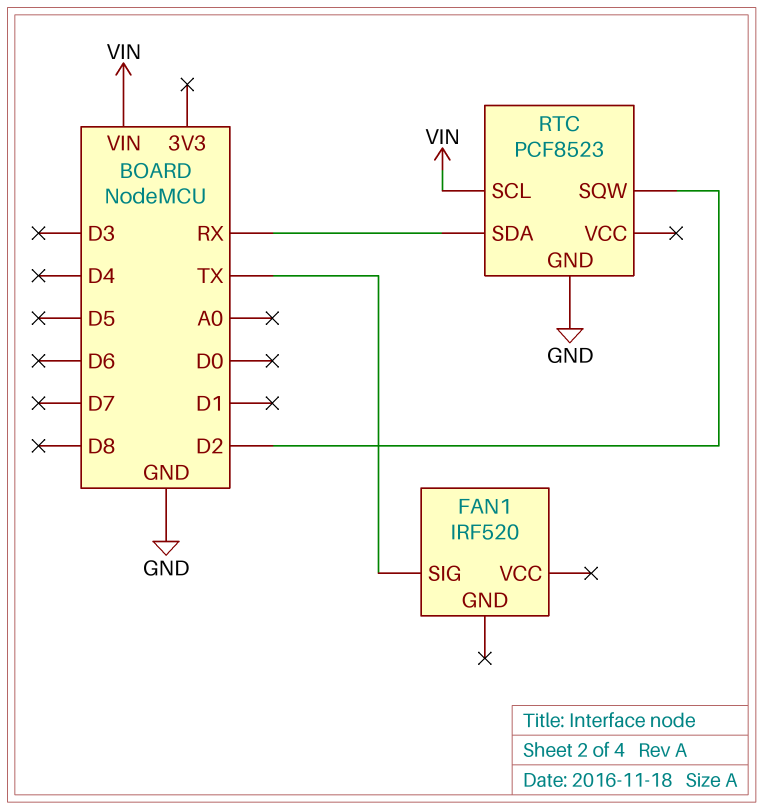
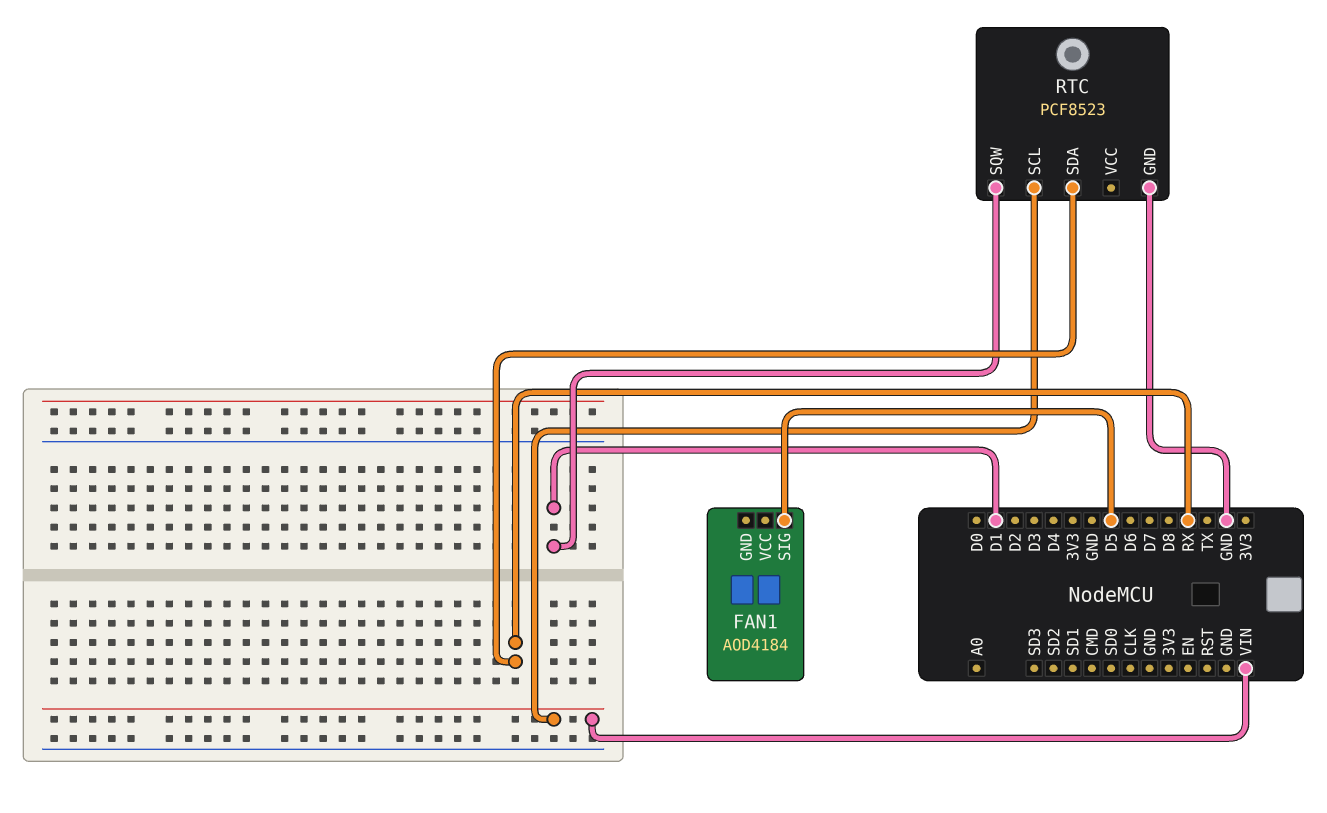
FAN1: IRF520 -> AOD4184
FAN1 pin SIG: TX -> D5
RTC pin SQW: D2 -> D1

